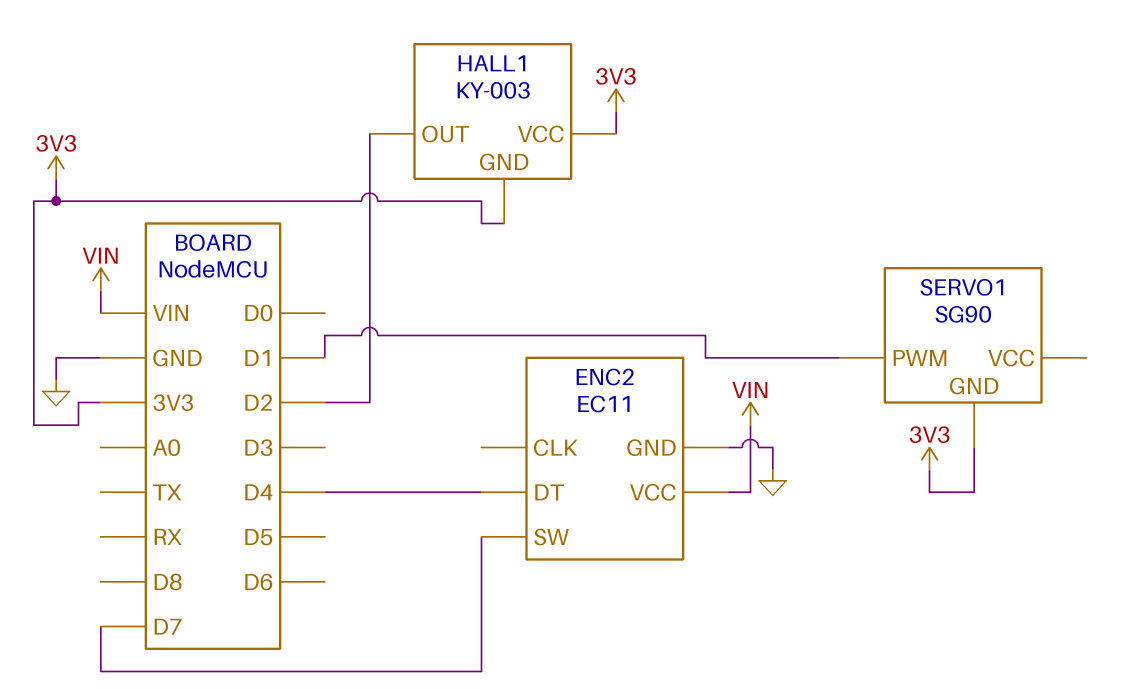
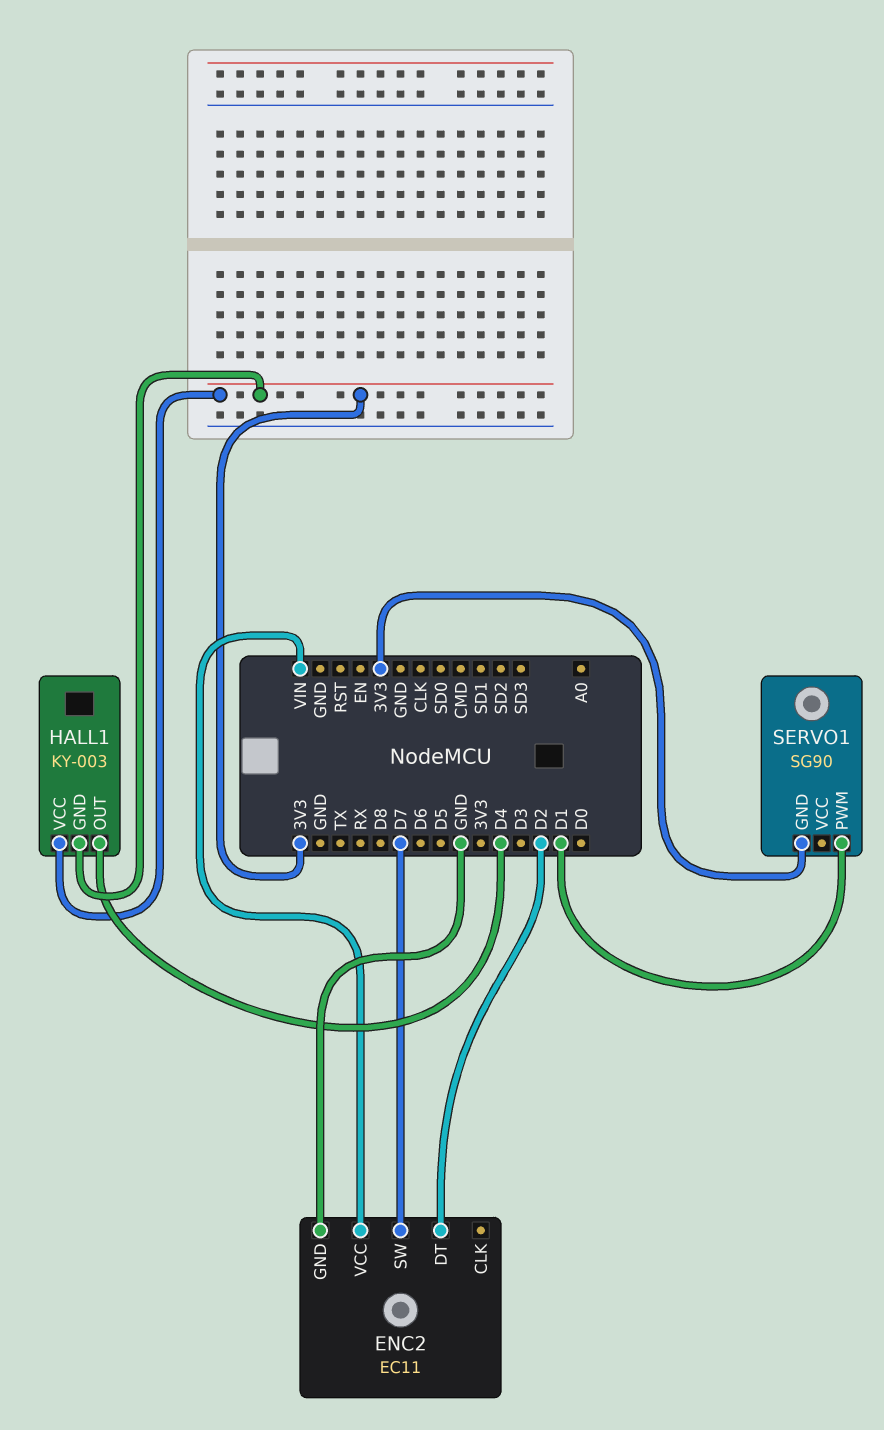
ENC2 pin DT: D4 -> D2
HALL1 pin OUT: D2 -> D4

